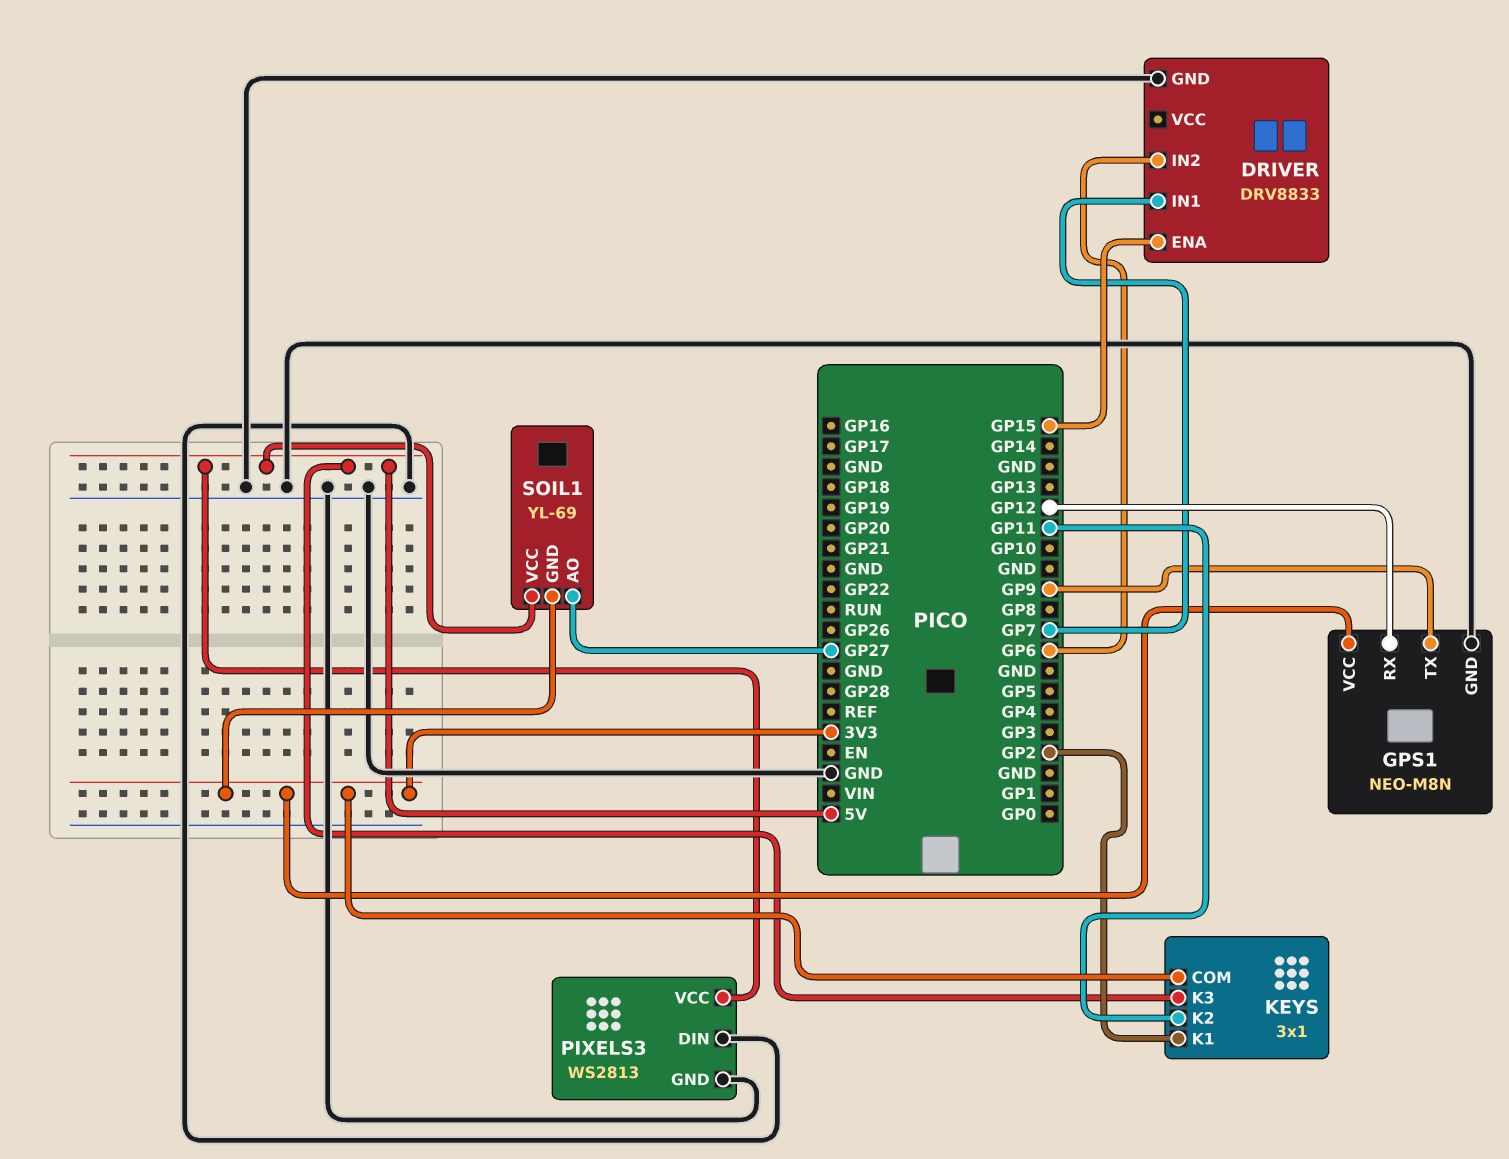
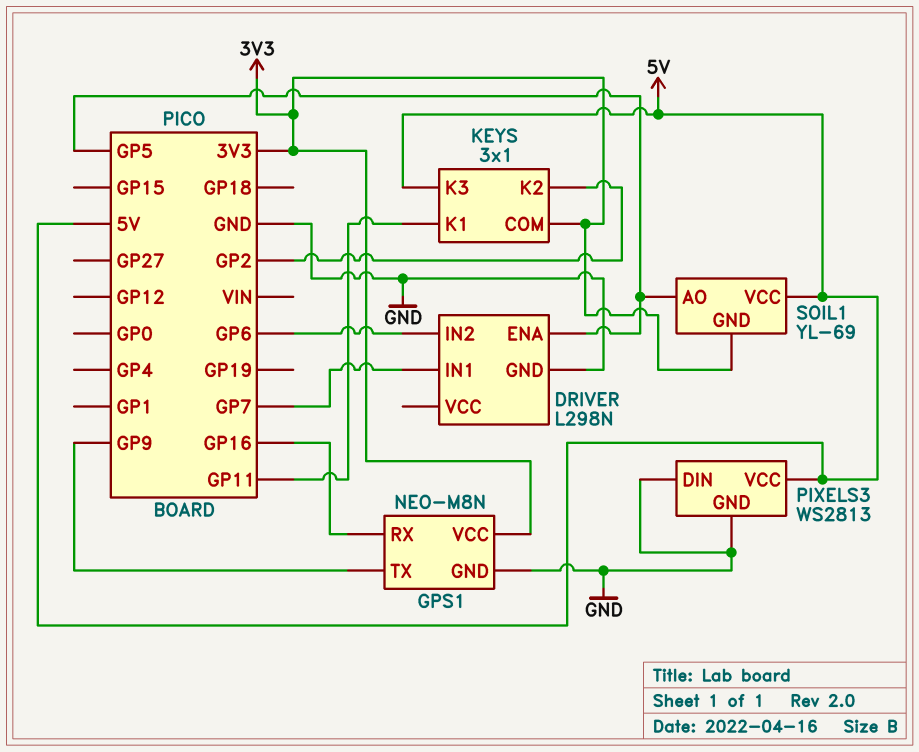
DRIVER: DRV8833 -> L298N
DRIVER pin ENA: GP15 -> GP5
GPS1 pin RX: GP12 -> GP16
KEYS pin K1: GP2 -> GP11
KEYS pin K2: GP11 -> GP2
SOIL1 pin AO: GP27 -> GP5

